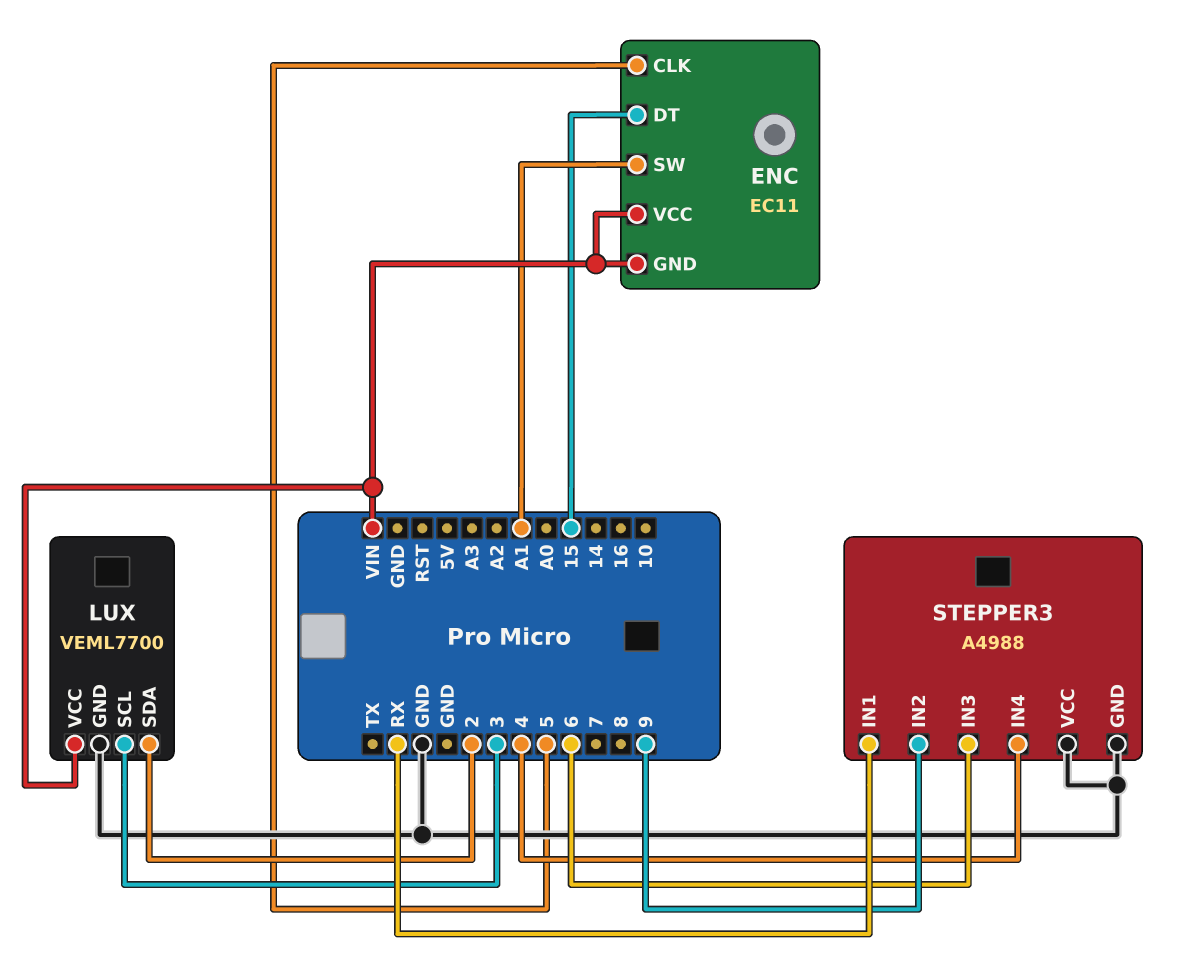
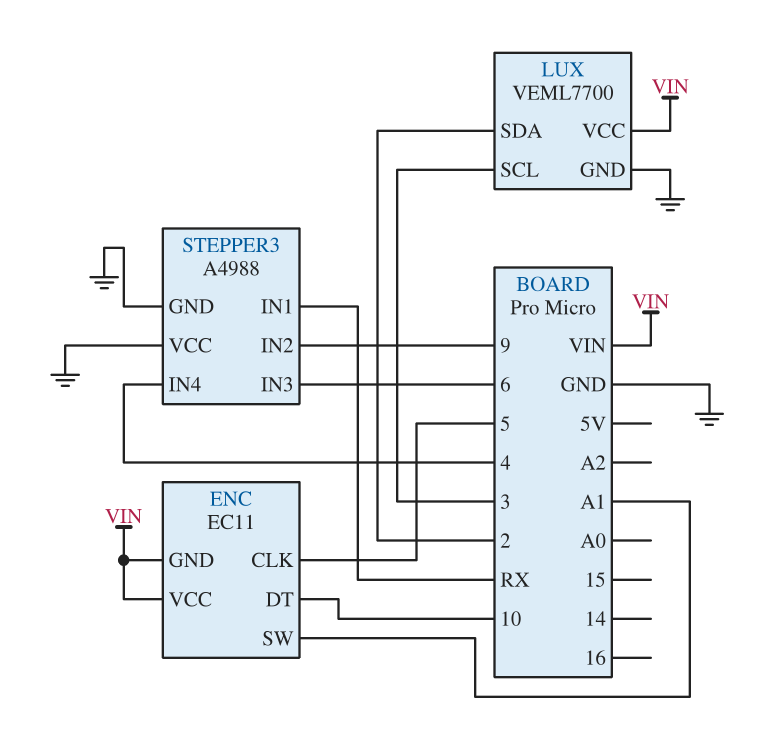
ENC pin DT: 15 -> 10

